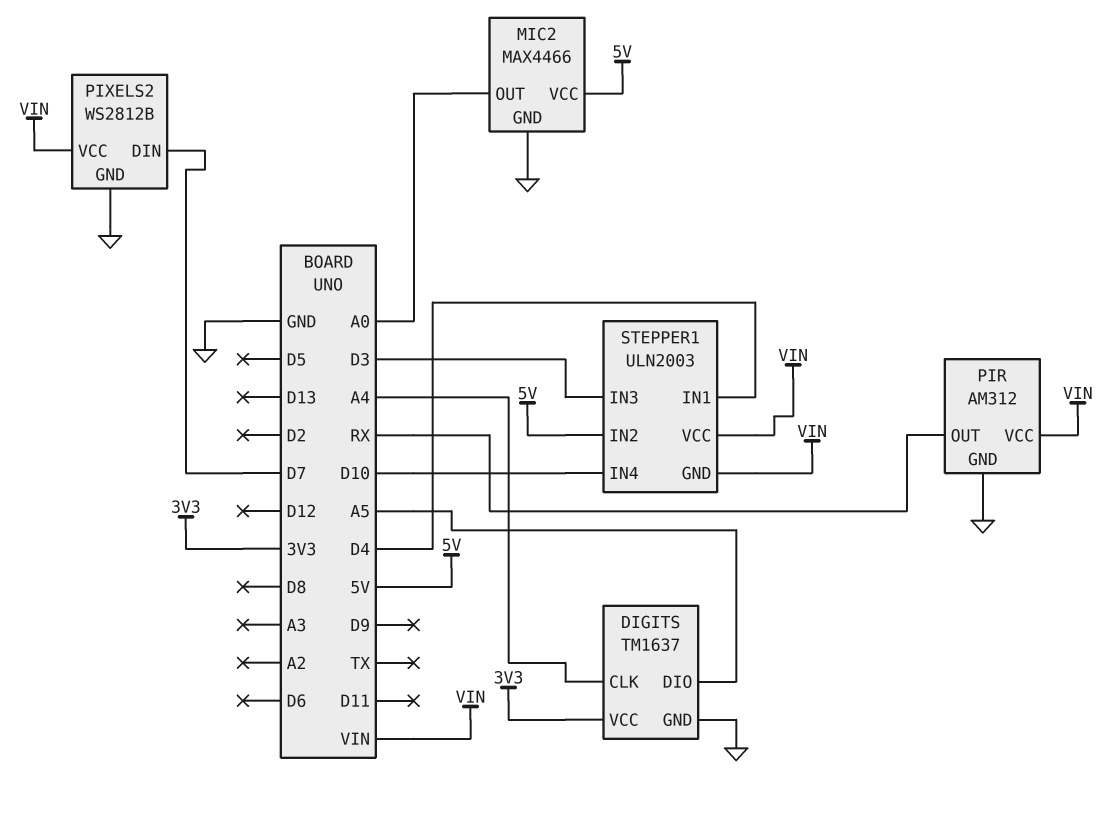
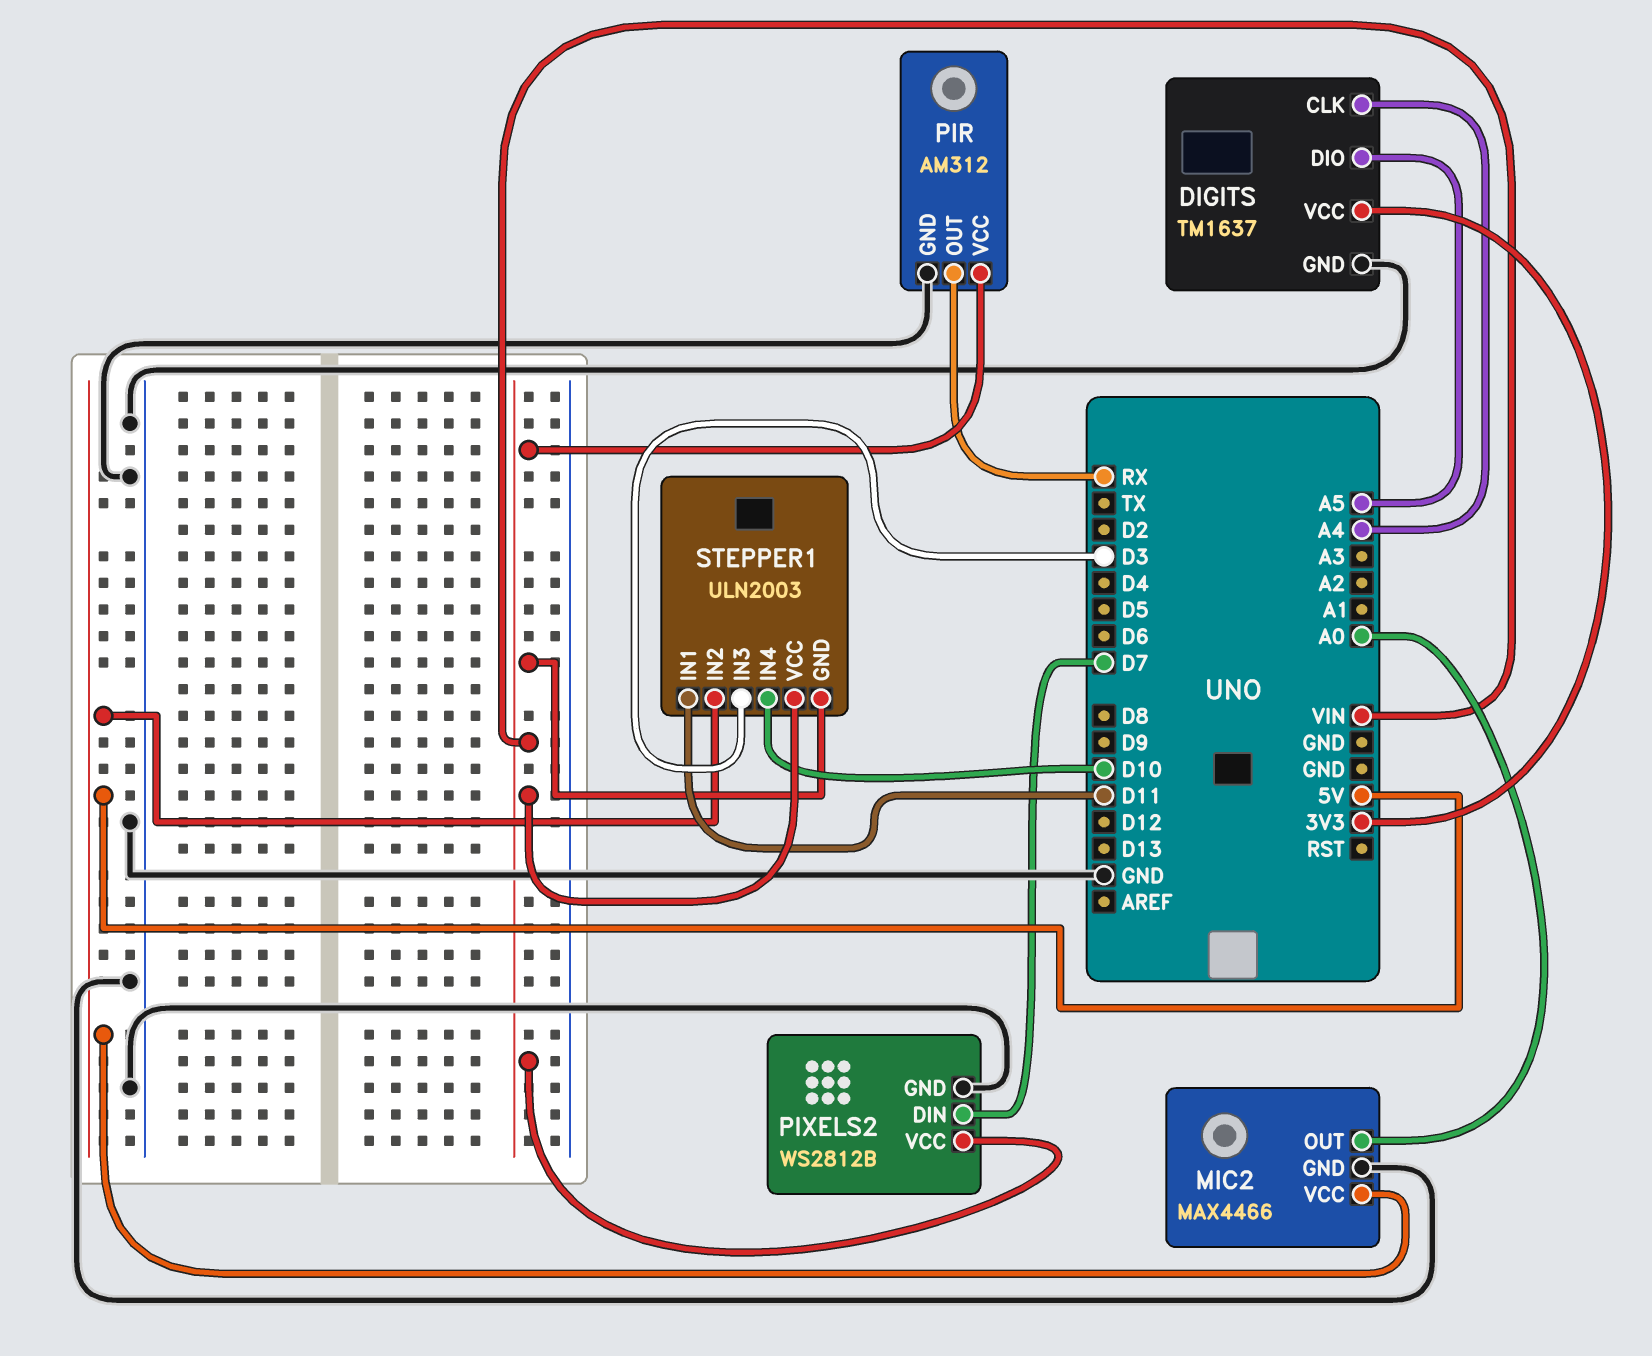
STEPPER1 pin IN1: D4 -> D11

